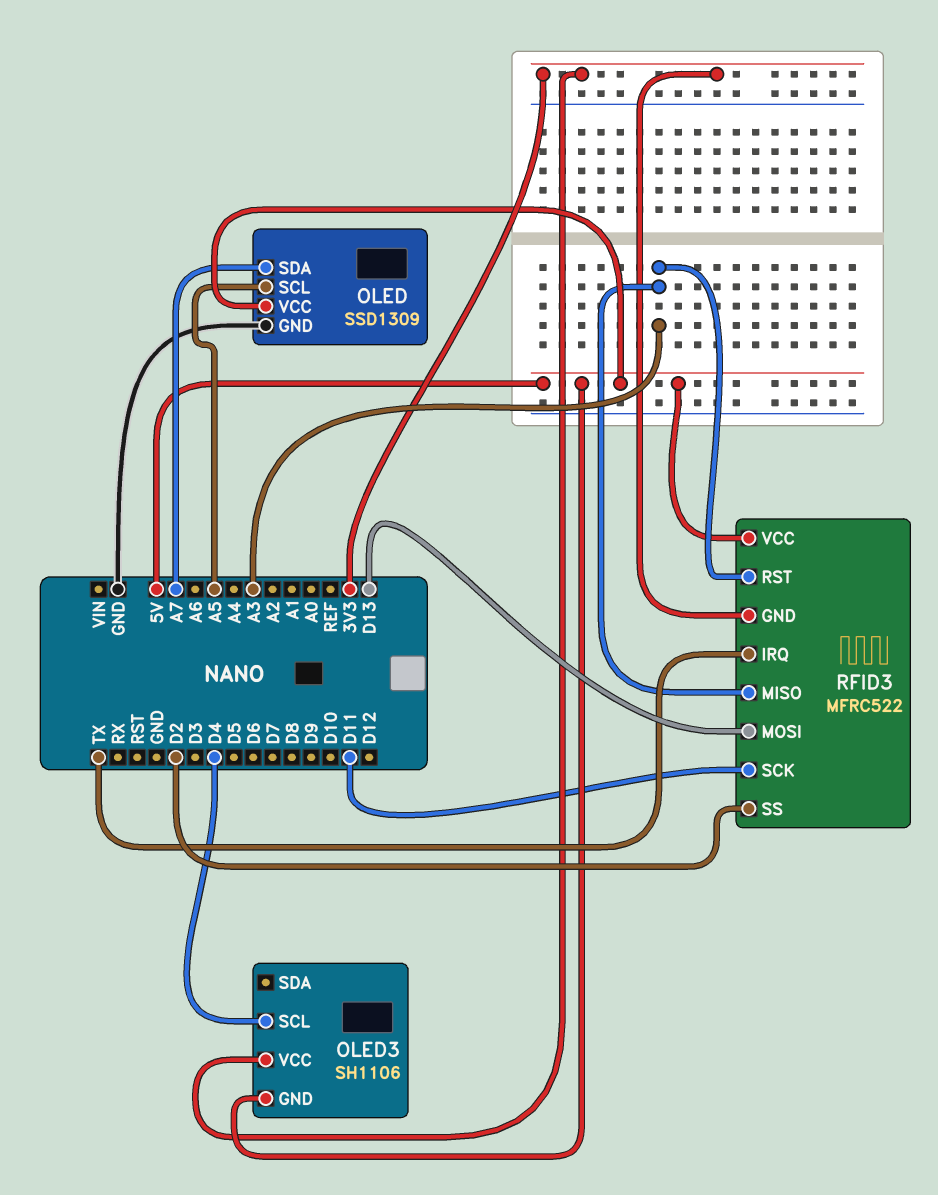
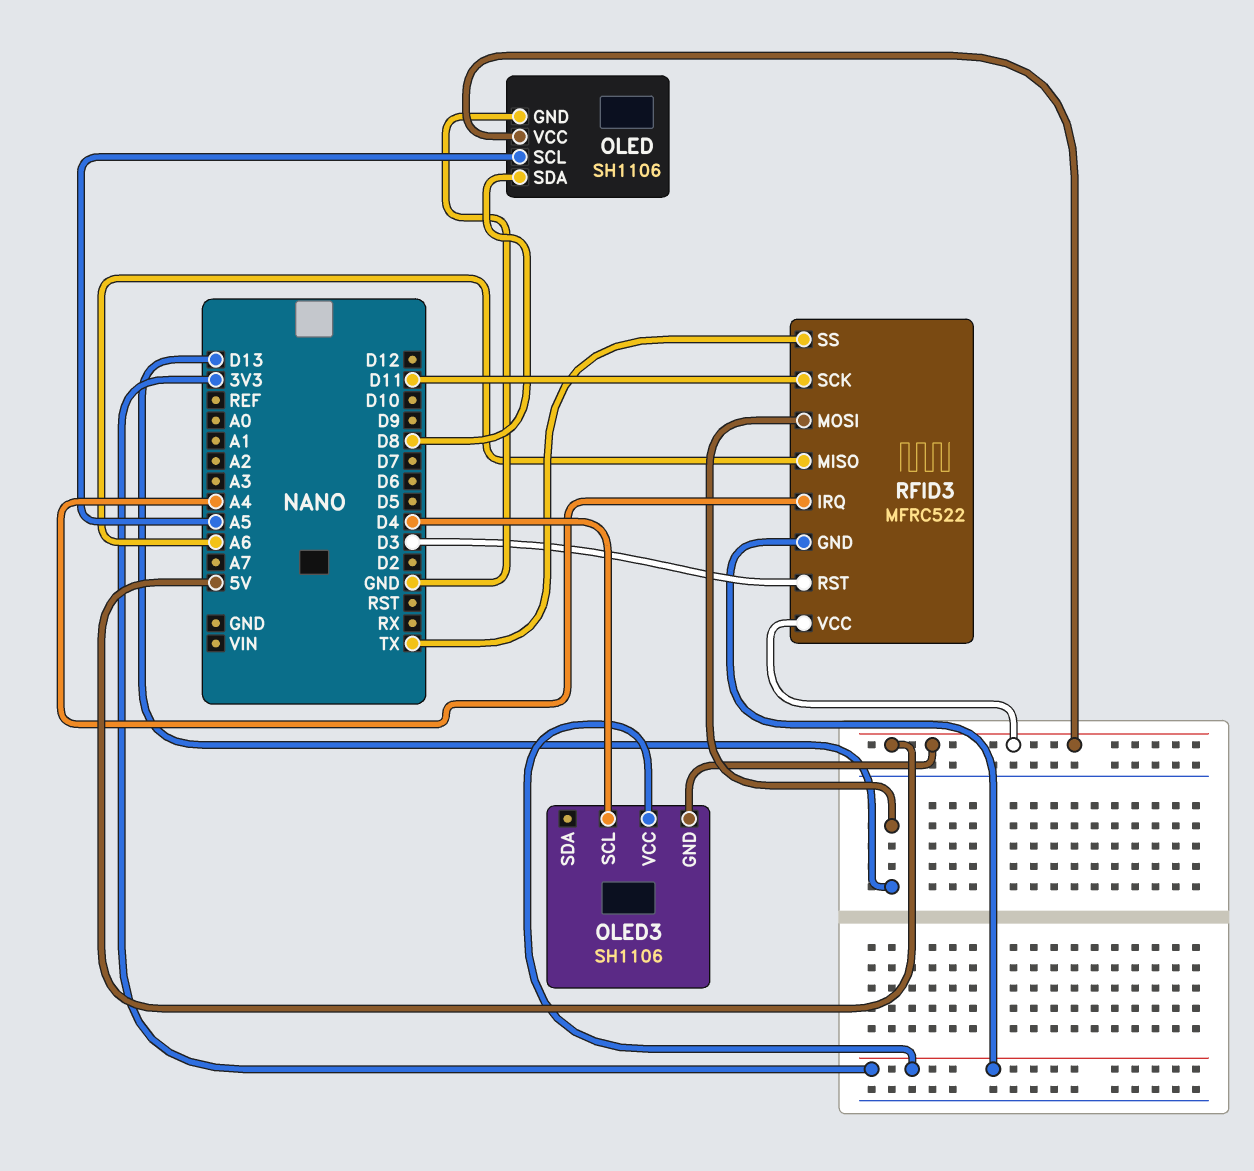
OLED: SSD1309 -> SH1106
OLED pin SDA: A7 -> D8
RFID3 pin IRQ: TX -> A4
RFID3 pin MISO: A3 -> A6
RFID3 pin RST: A3 -> D3
RFID3 pin SS: D2 -> TX

